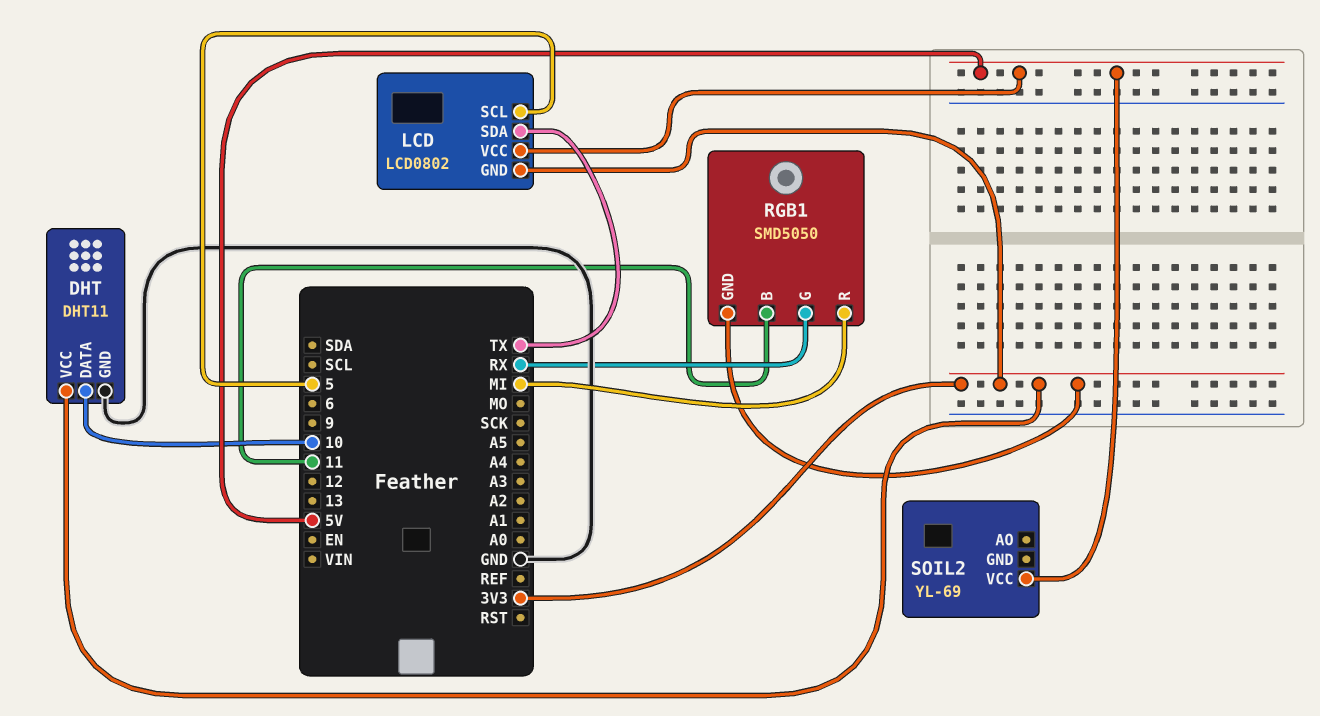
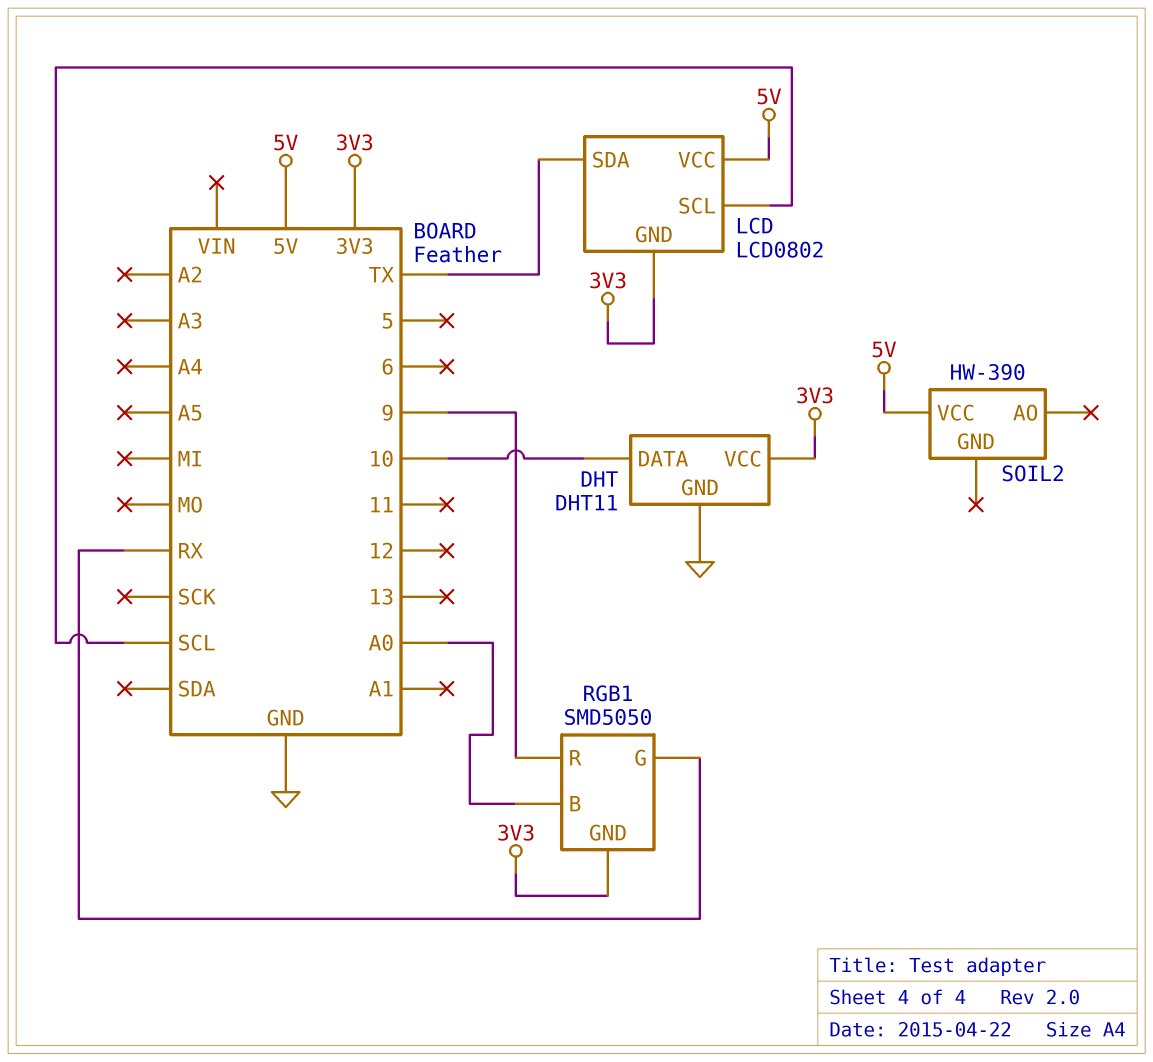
LCD pin SCL: 5 -> SCL
RGB1 pin B: 11 -> A0
RGB1 pin R: MI -> 9
SOIL2: YL-69 -> HW-390

